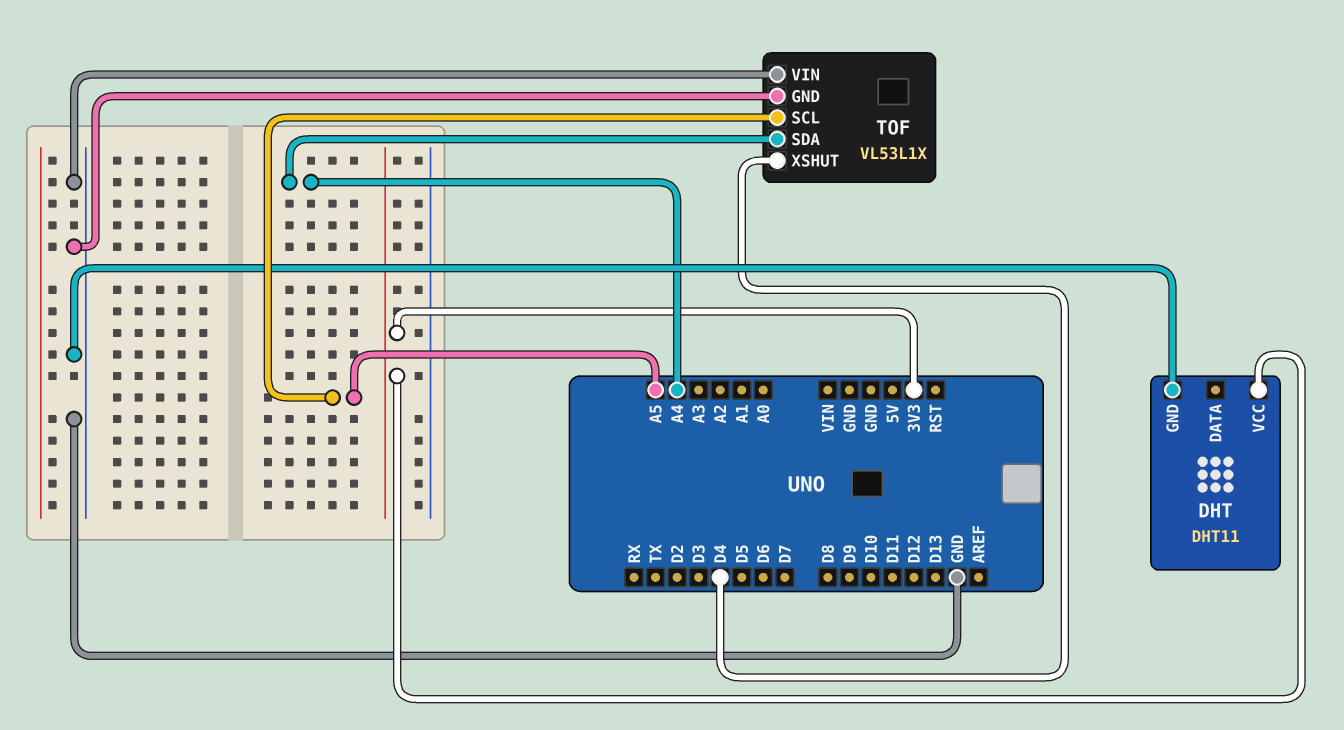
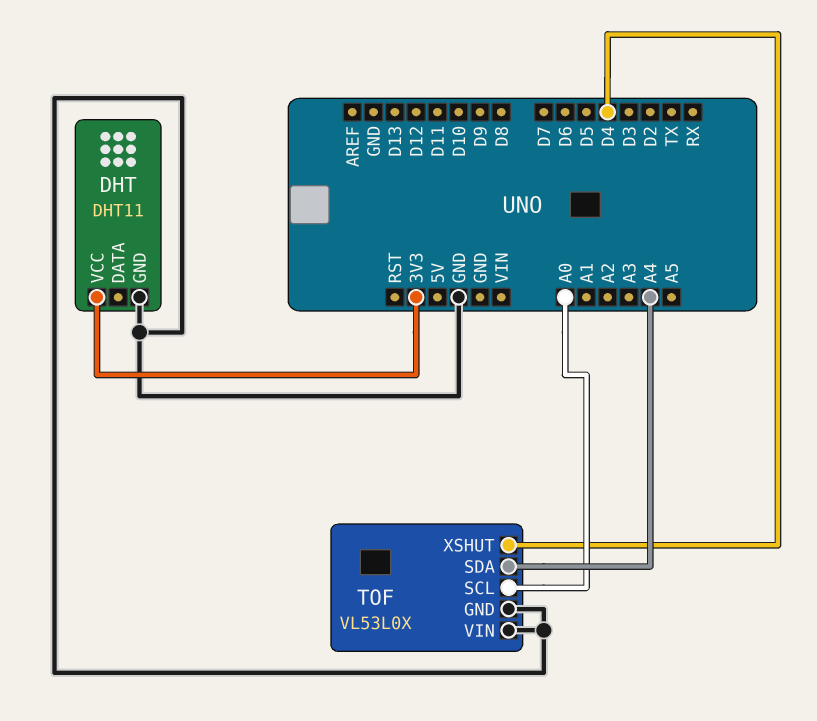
TOF: VL53L1X -> VL53L0X
TOF pin SCL: A5 -> A0

